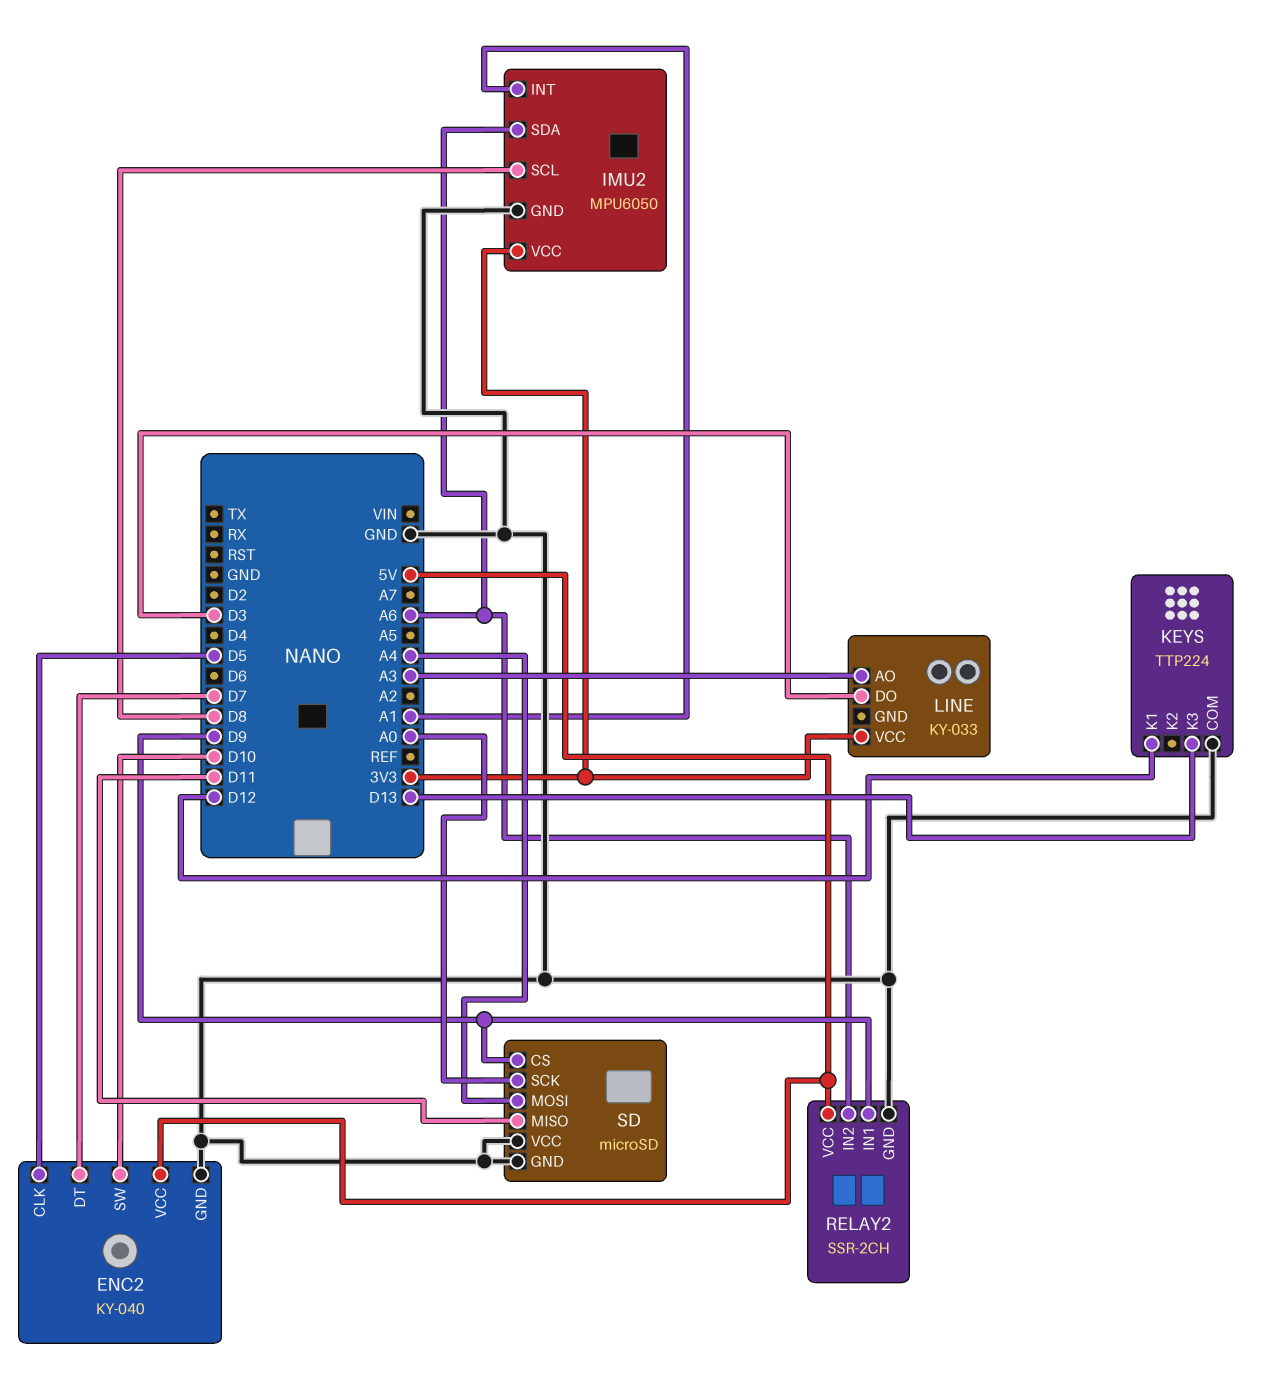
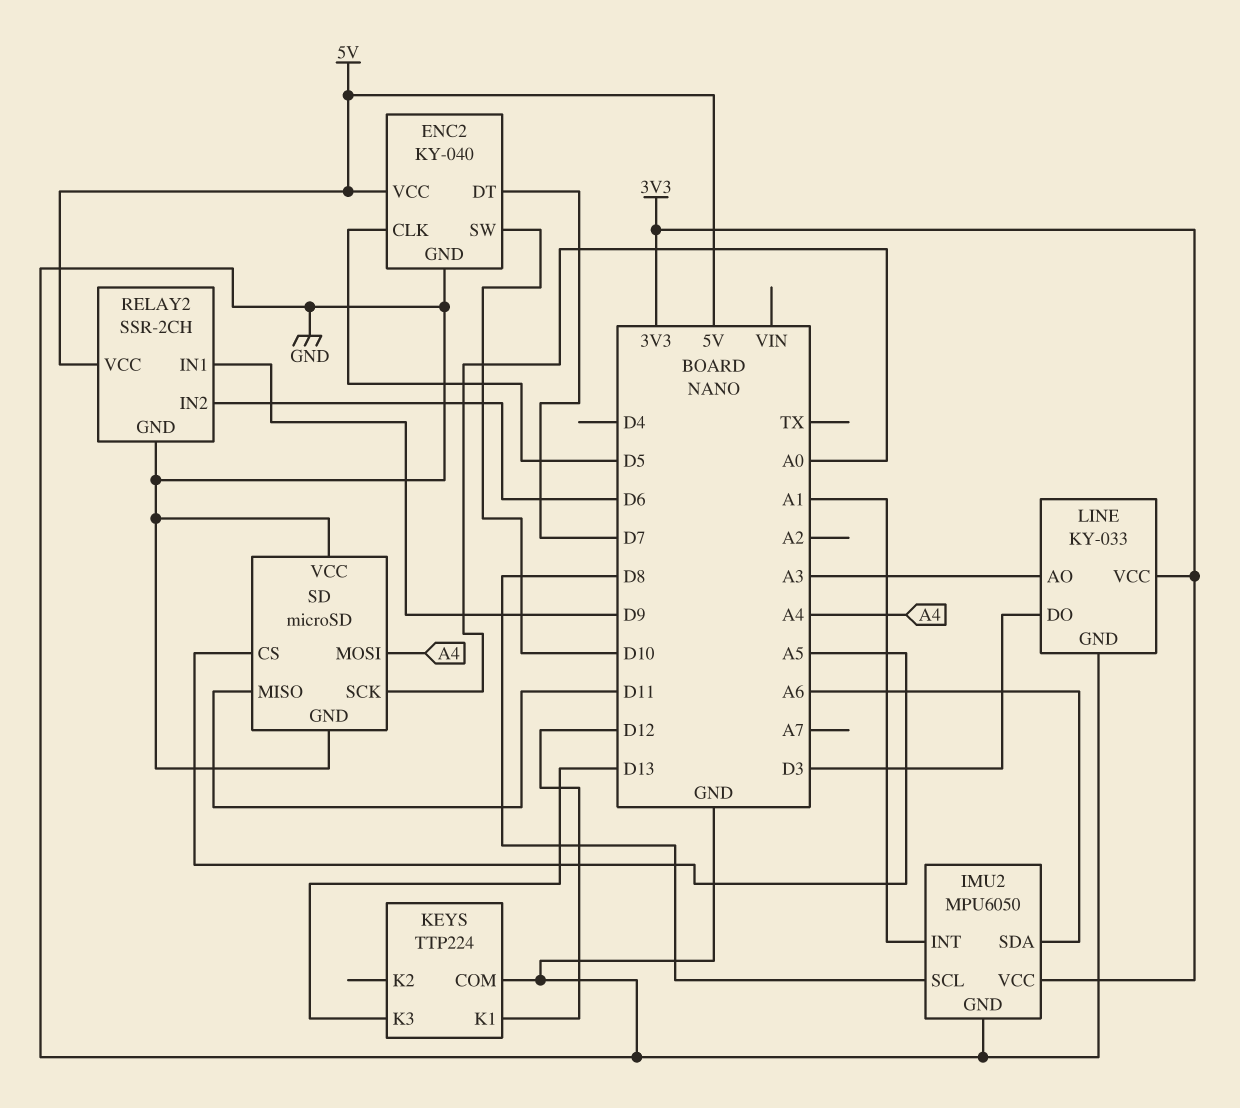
LINE pin GND: none -> GND
RELAY2 pin IN2: A6 -> D6
SD pin CS: D9 -> A5

